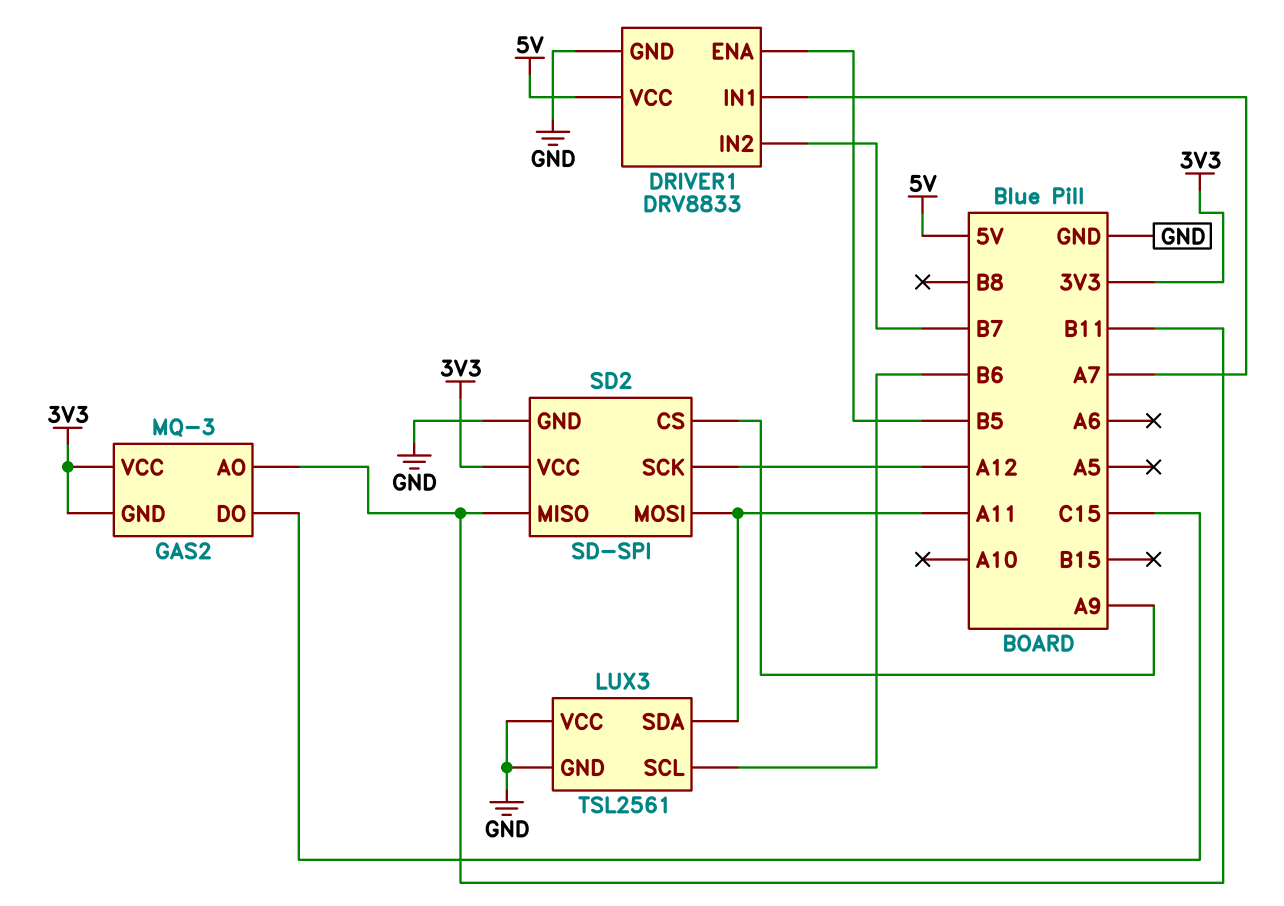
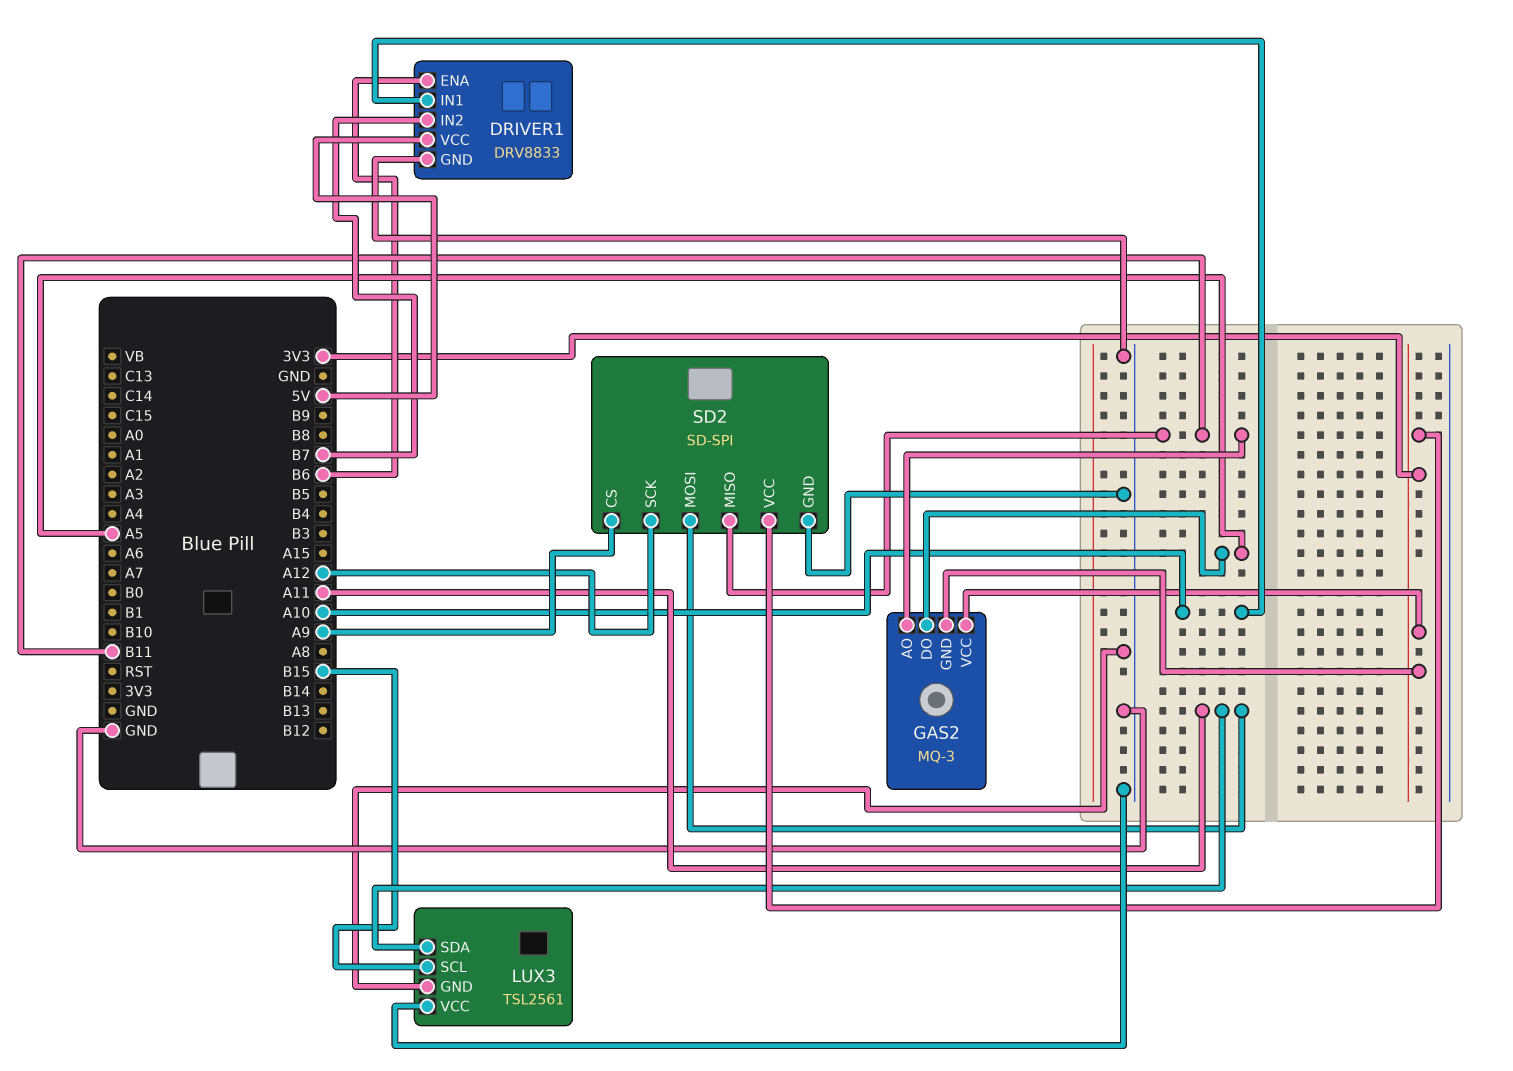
DRIVER1 pin ENA: B5 -> B6
DRIVER1 pin IN1: A7 -> A10
GAS2 pin DO: C15 -> A5
LUX3 pin SCL: B6 -> B15

